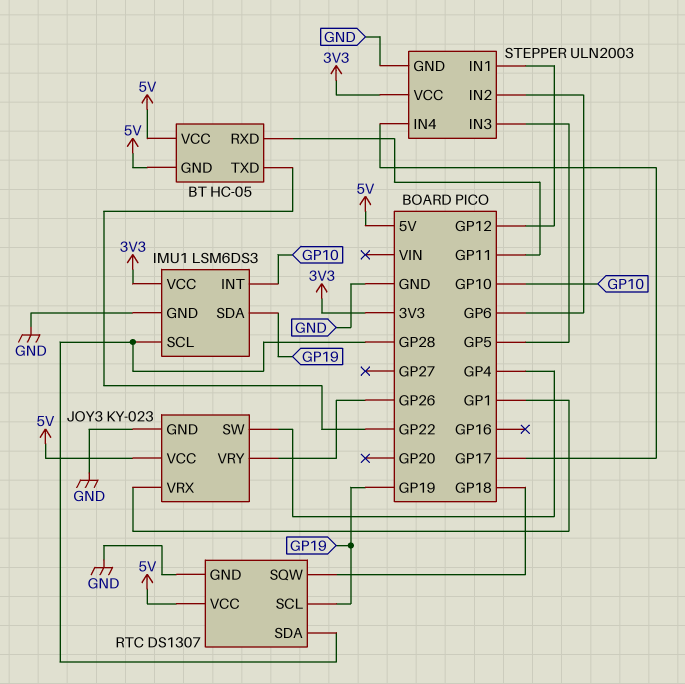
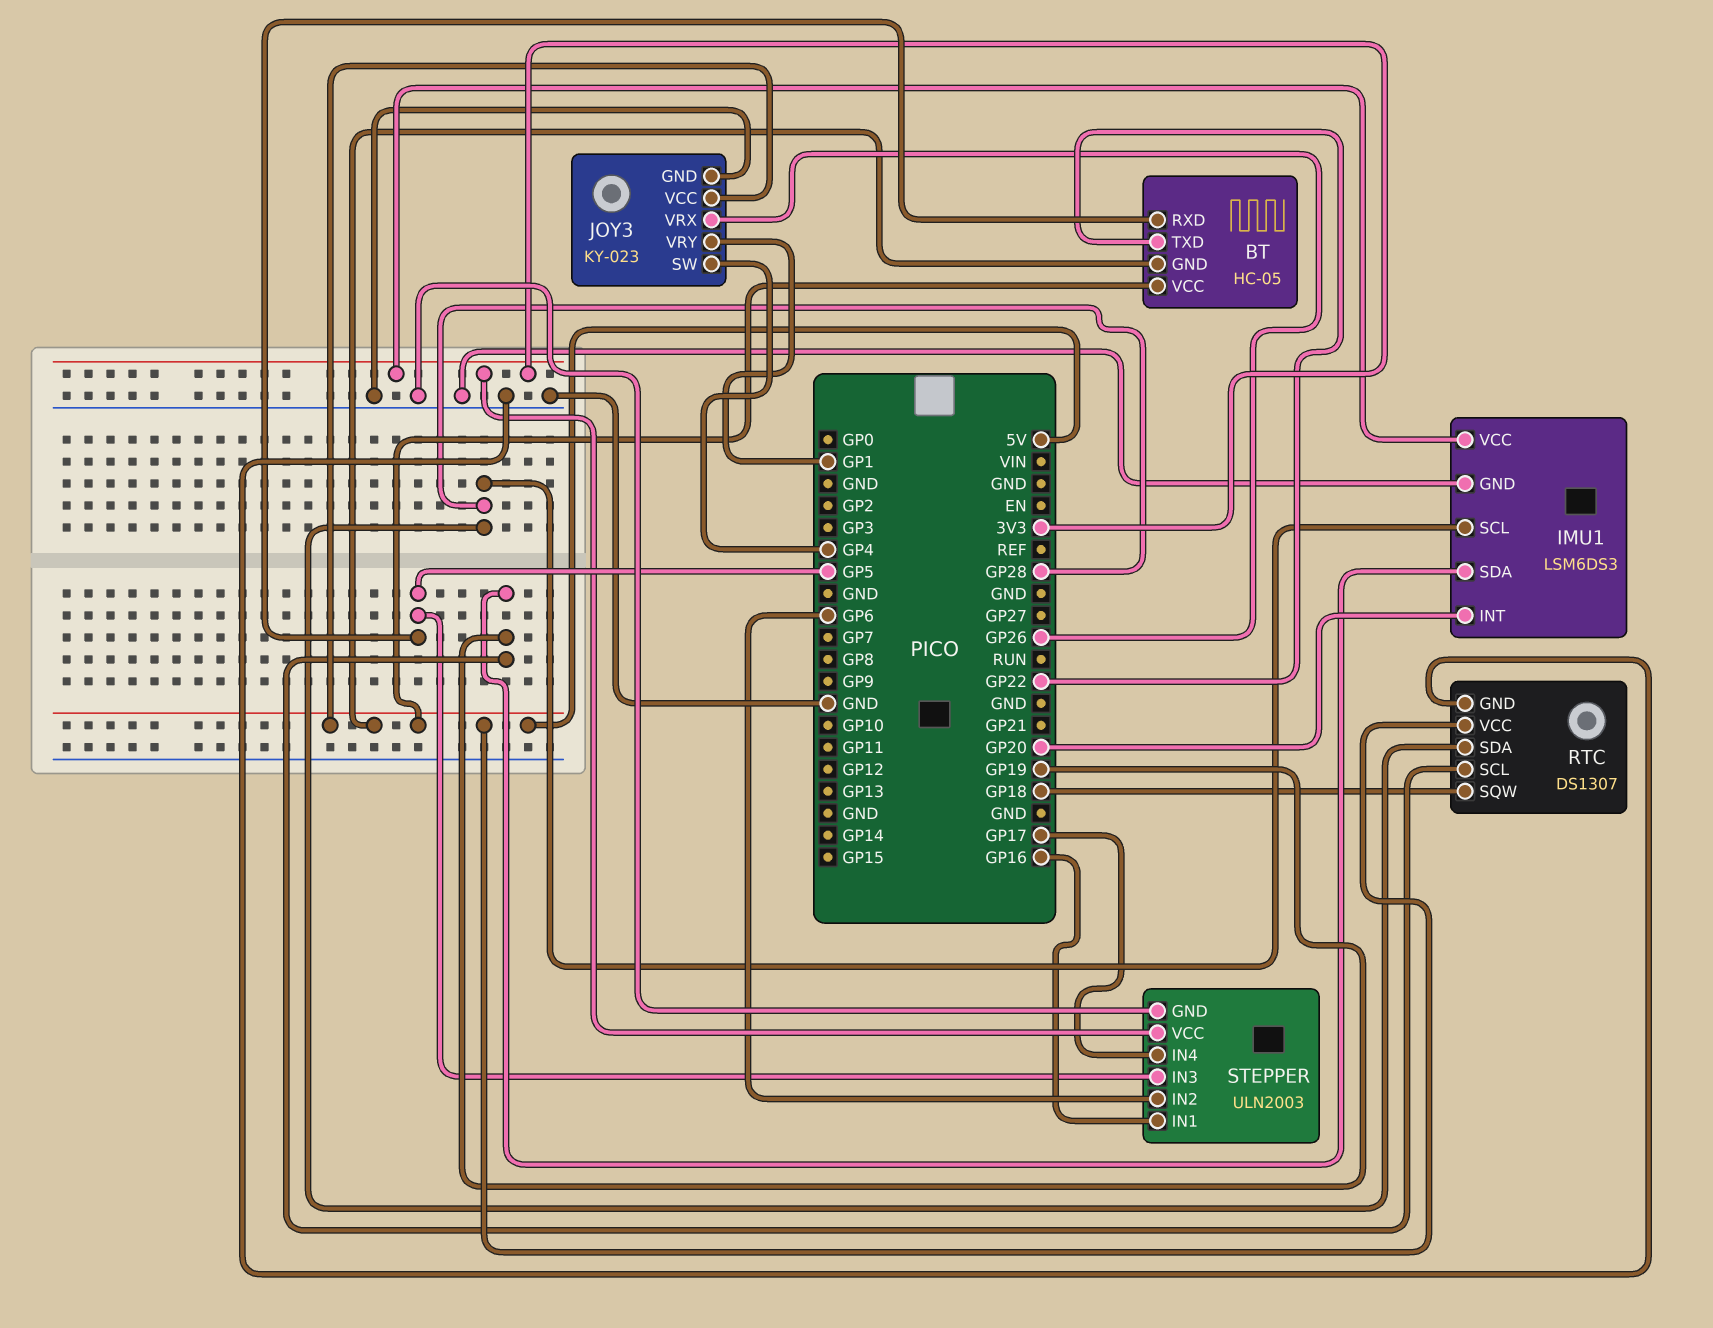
BT pin RXD: GP11 -> GP5
IMU1 pin INT: GP10 -> GP20
JOY3 pin VRX: GP1 -> GP26
JOY3 pin VRY: GP26 -> GP1
STEPPER pin IN1: GP12 -> GP16

